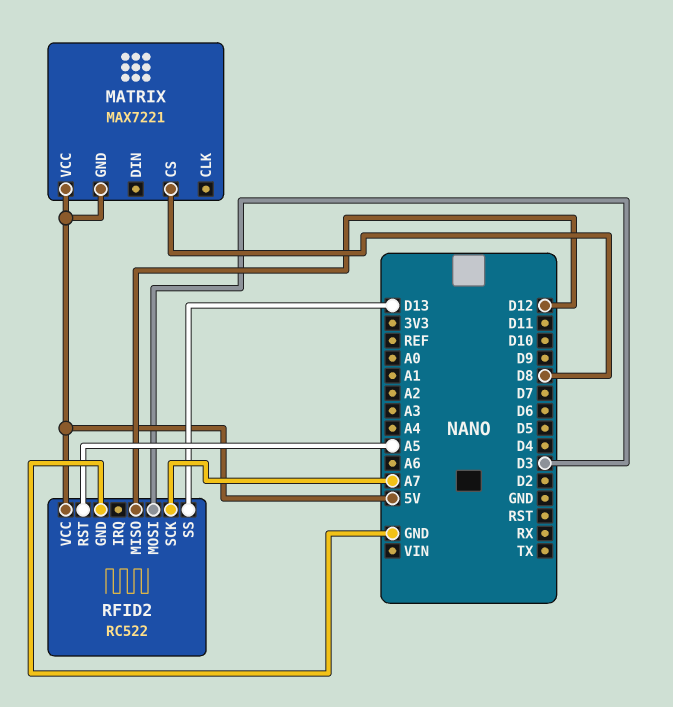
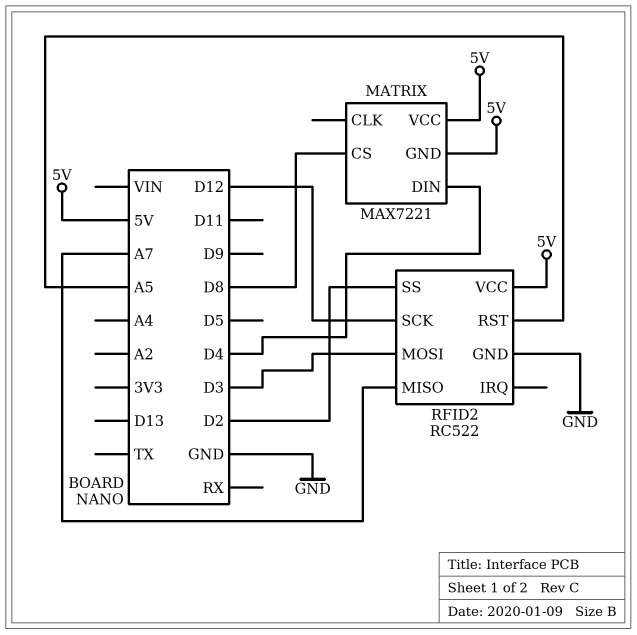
MATRIX pin DIN: none -> D4
RFID2 pin MISO: D12 -> A7
RFID2 pin SCK: A7 -> D12
RFID2 pin SS: D13 -> D2

